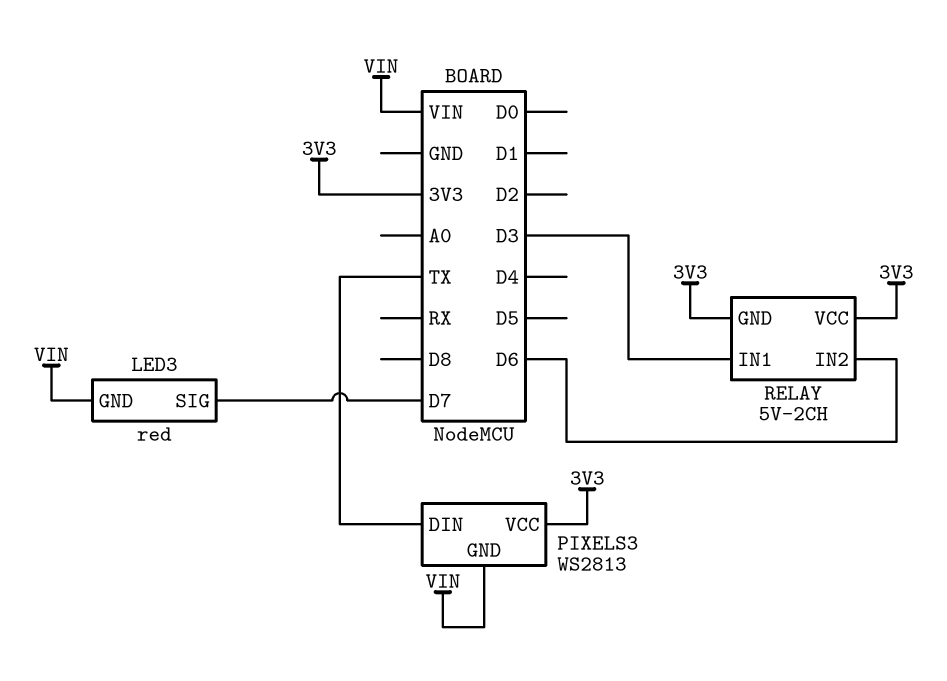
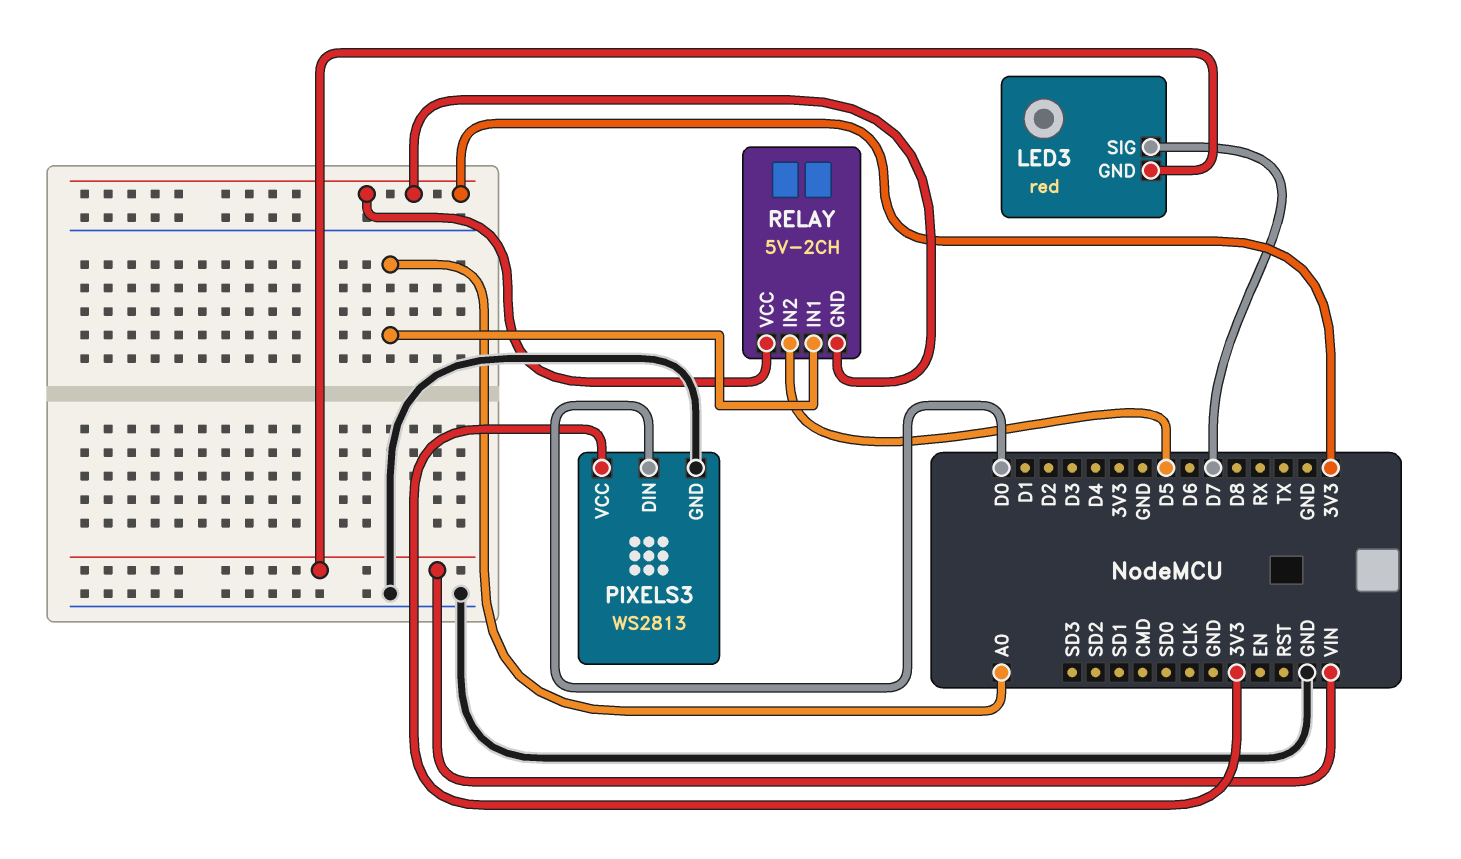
PIXELS3 pin DIN: TX -> D0
PIXELS3 pin GND: VIN -> GND
RELAY pin IN1: D3 -> A0
RELAY pin IN2: D6 -> D5

